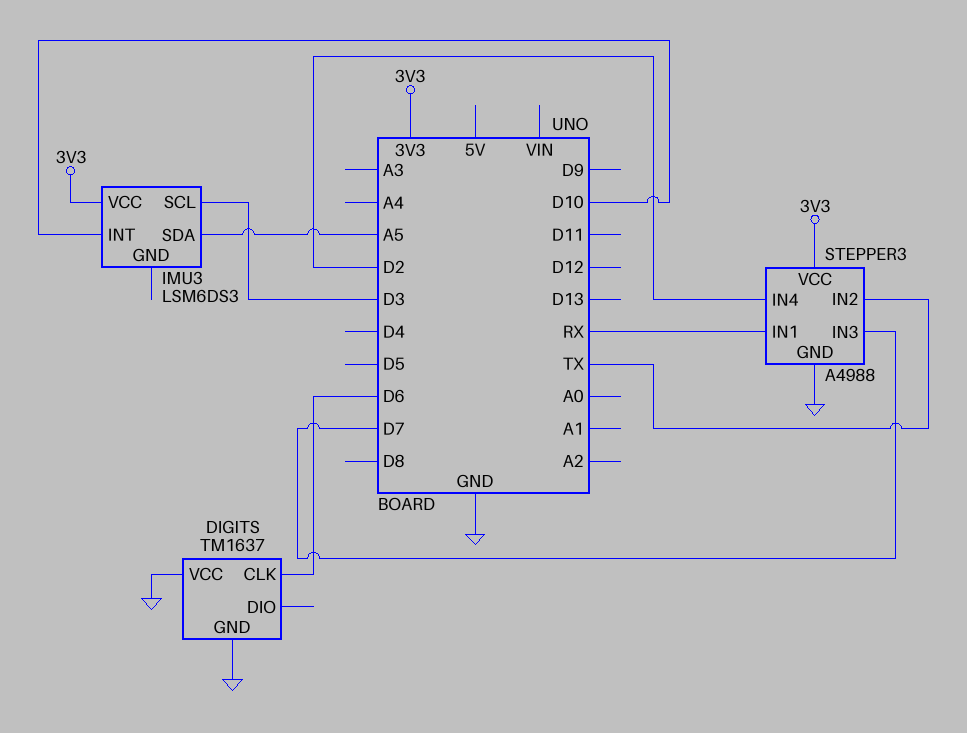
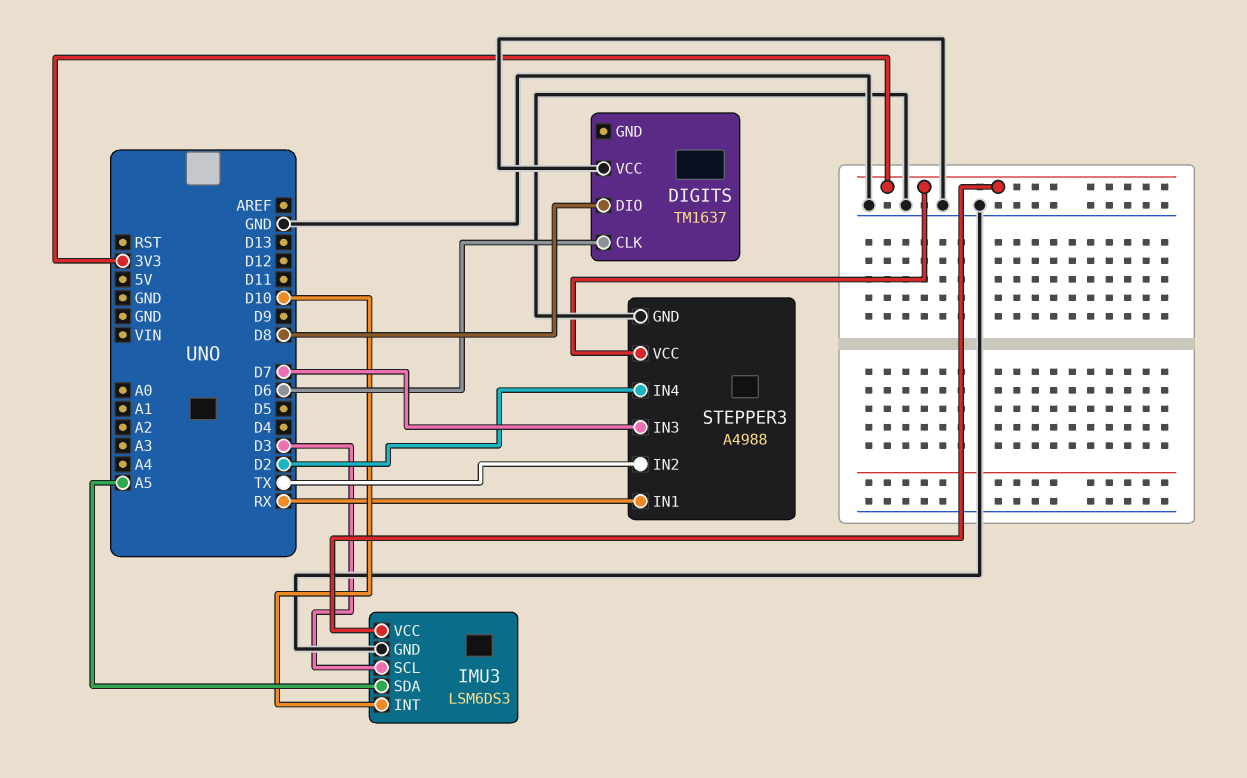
DIGITS pin DIO: none -> D8
DIGITS pin GND: GND -> none
IMU3 pin GND: none -> GND

